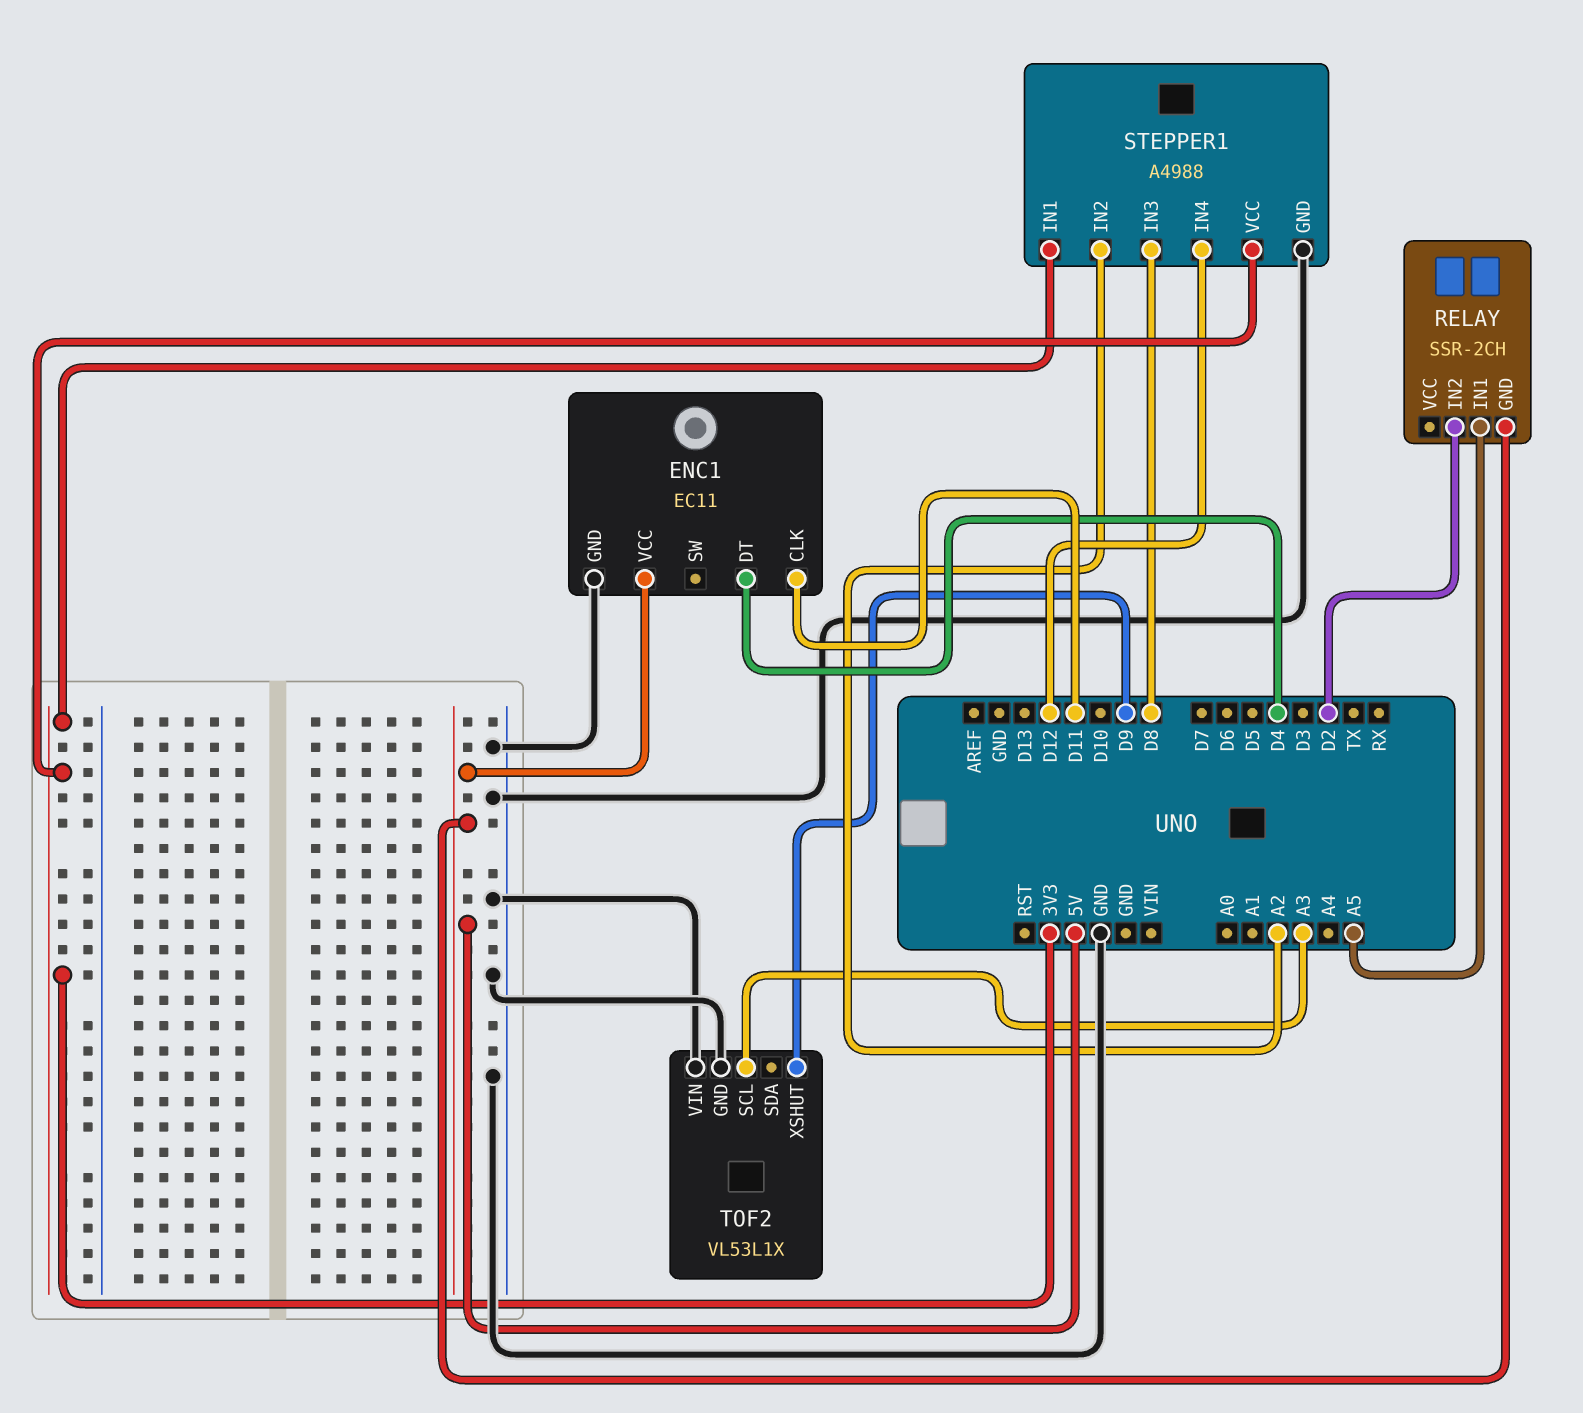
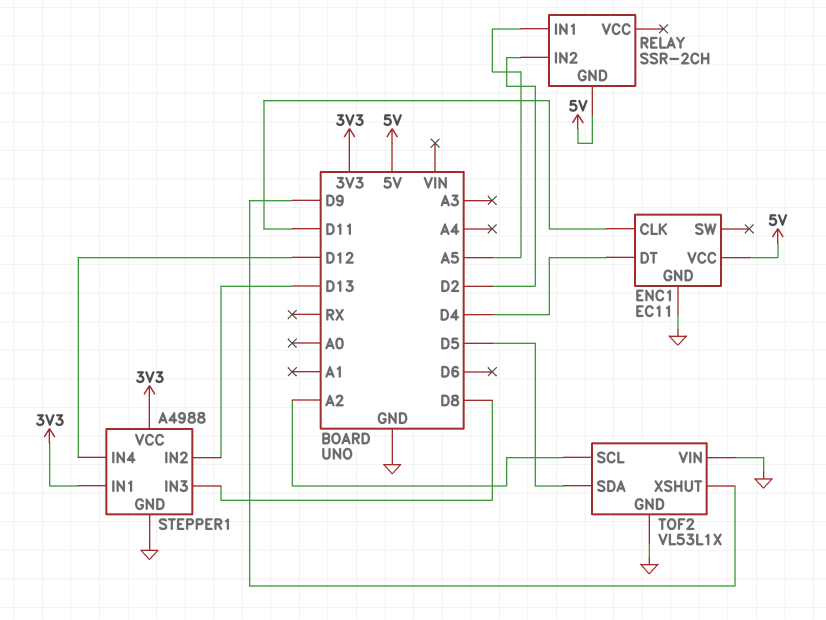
STEPPER1 pin IN2: A2 -> D13
TOF2 pin SCL: A3 -> A2
TOF2 pin SDA: none -> D5

